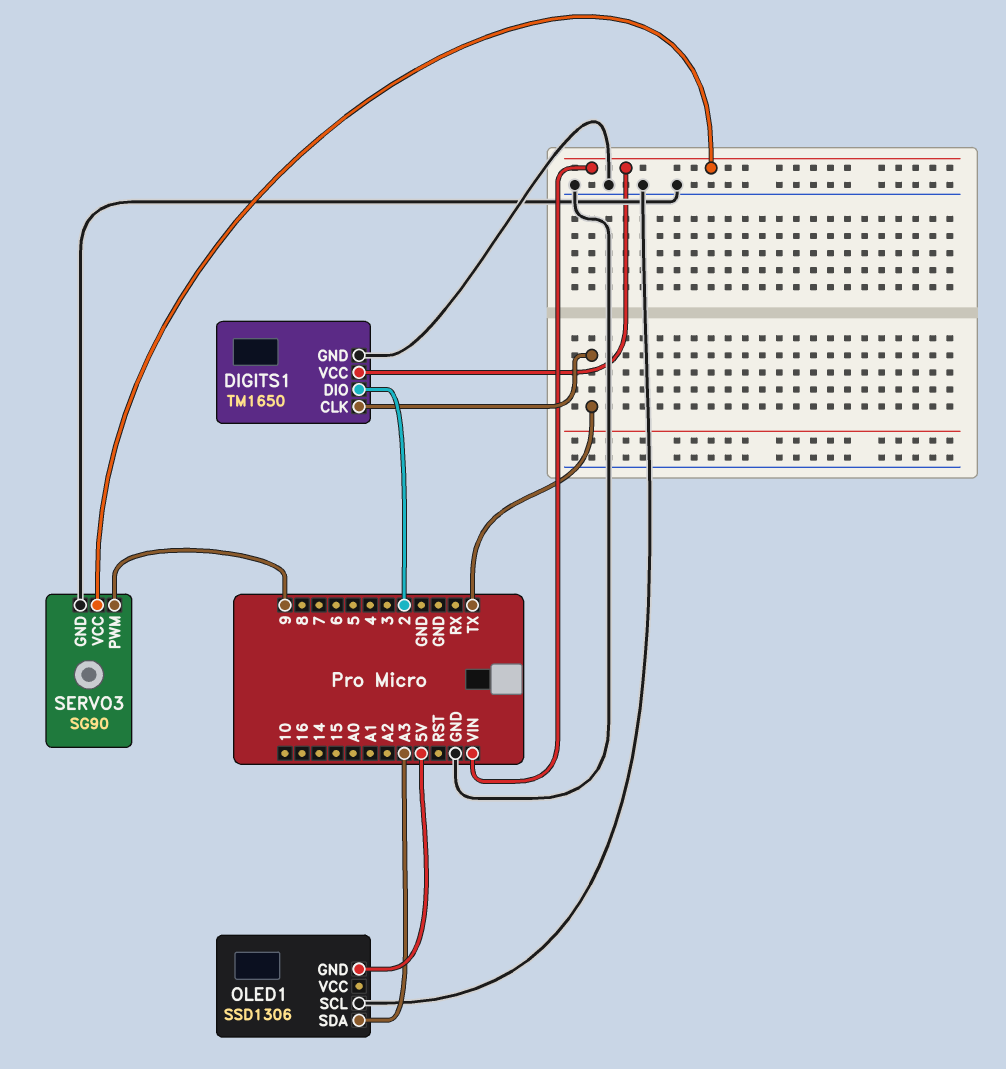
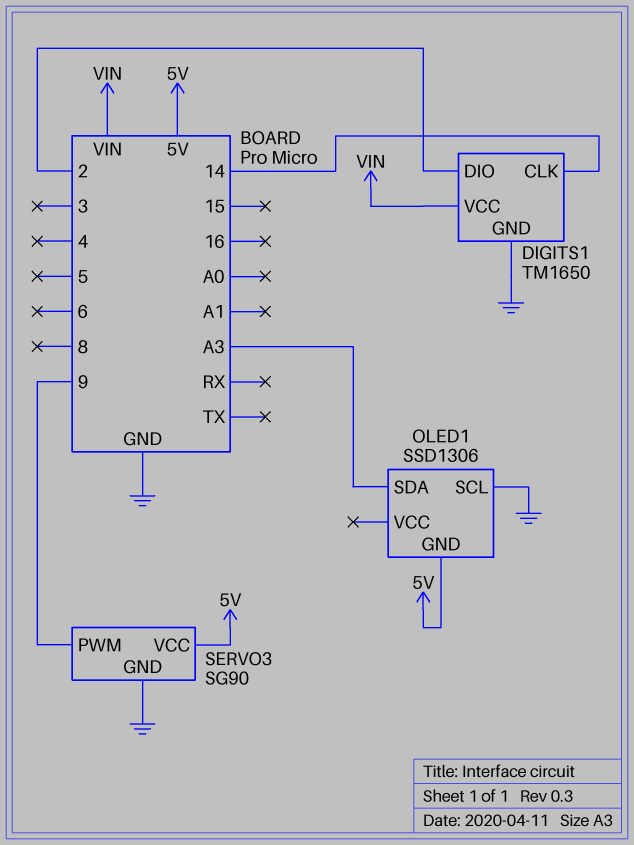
DIGITS1 pin CLK: TX -> 14
SERVO3 pin VCC: VIN -> 5V

